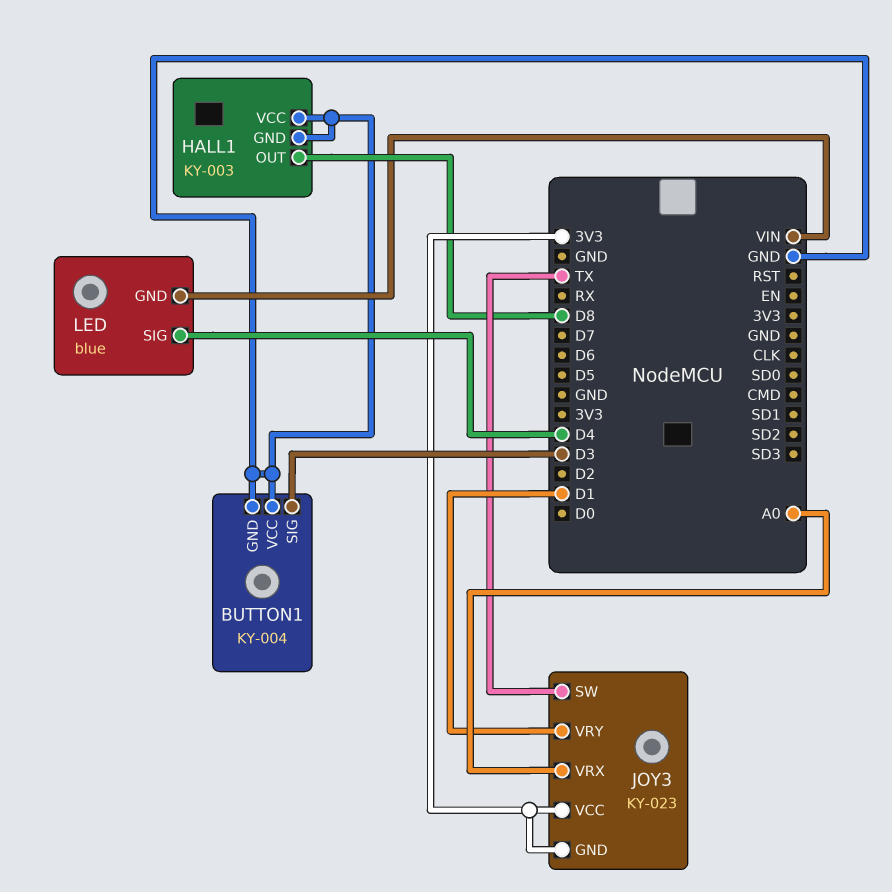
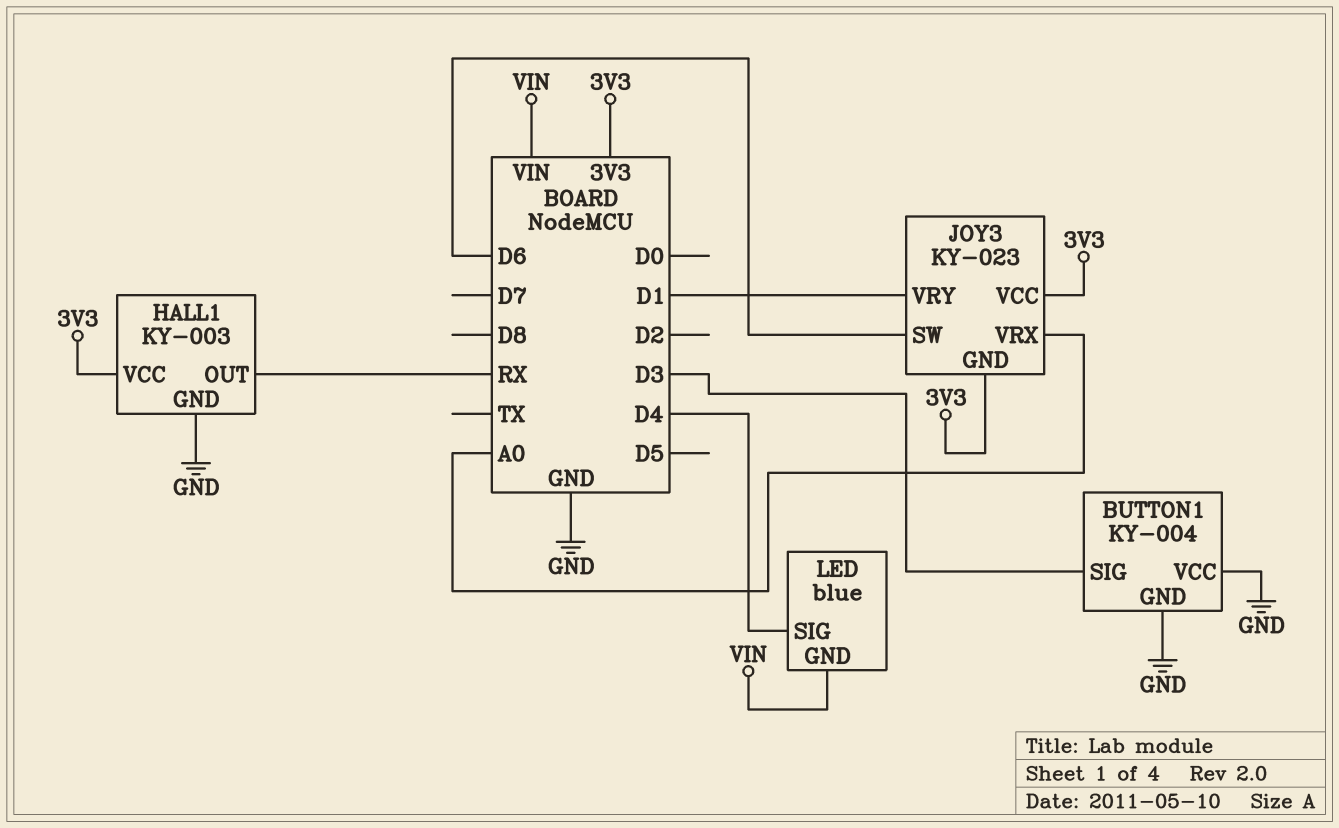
HALL1 pin OUT: D8 -> RX
HALL1 pin VCC: GND -> 3V3
JOY3 pin SW: TX -> D6

